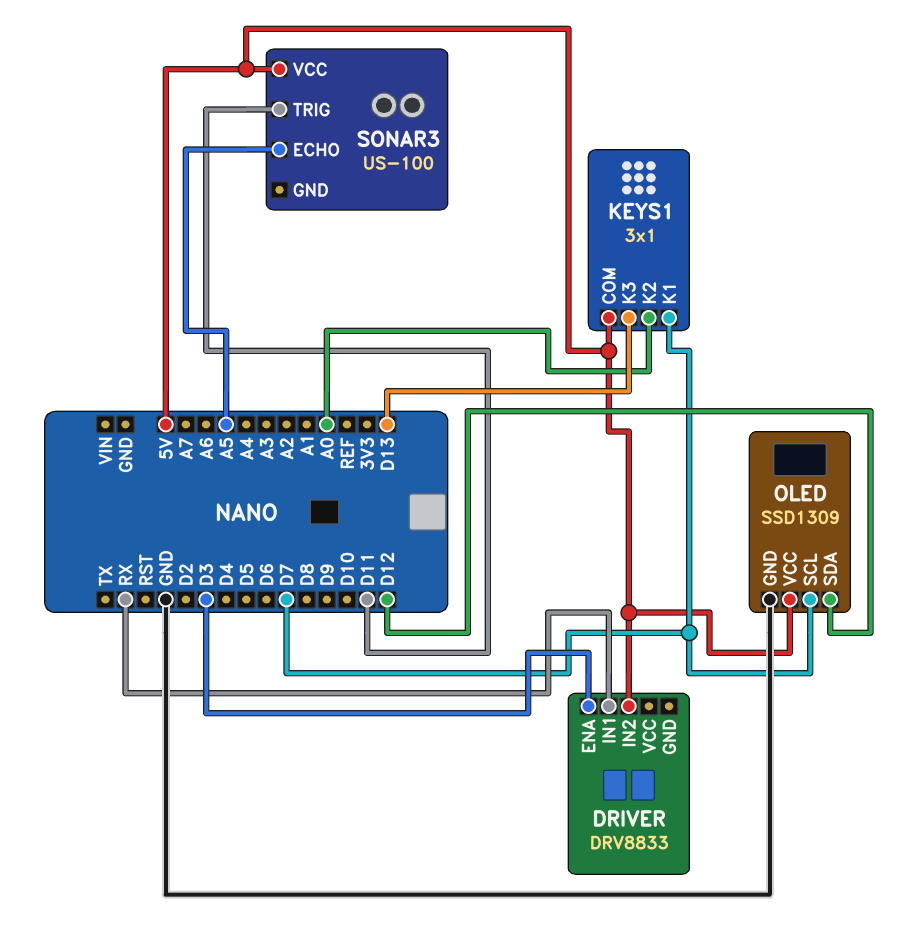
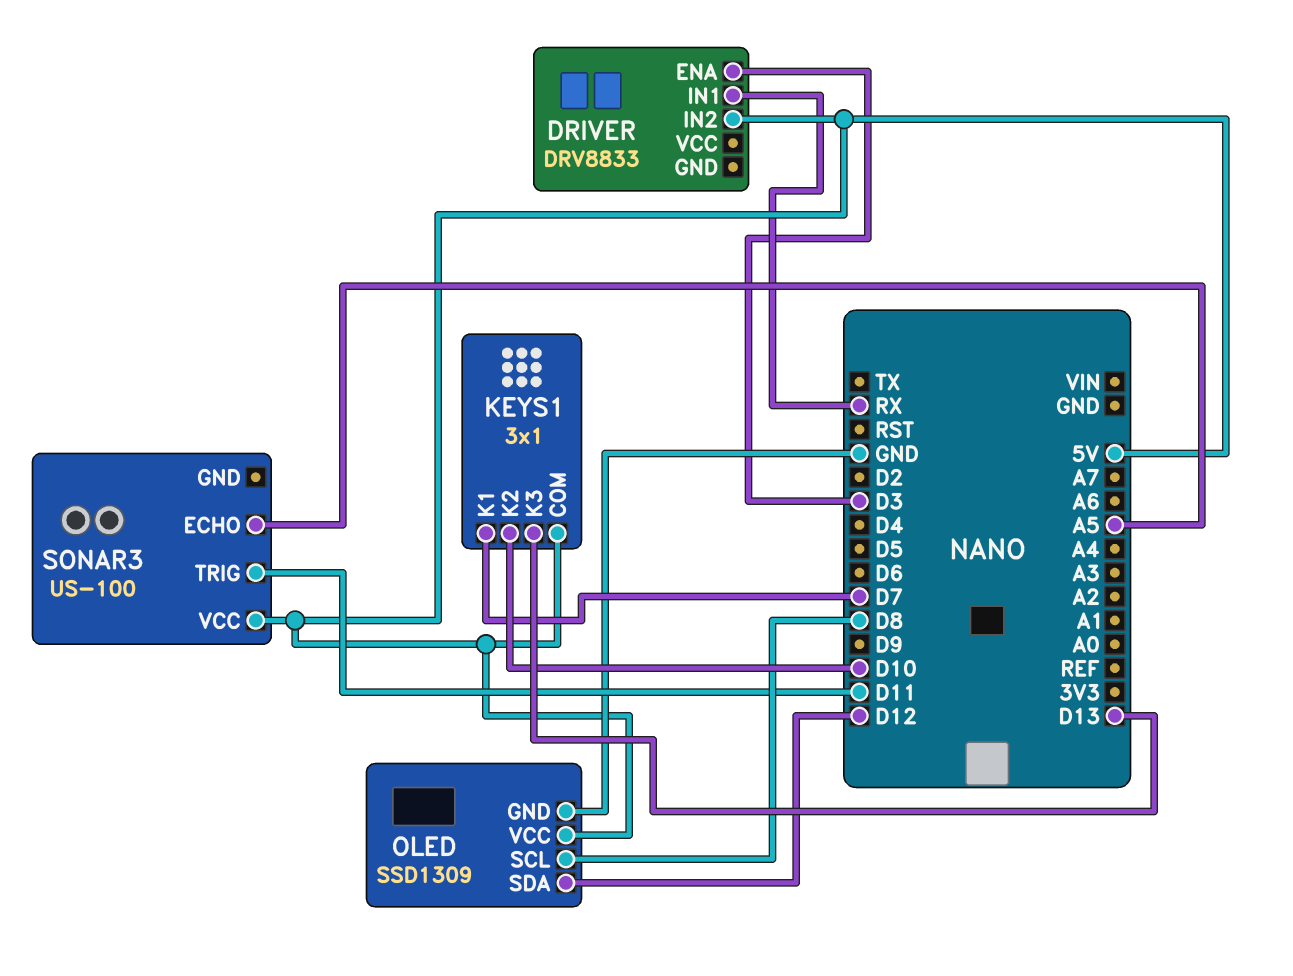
KEYS1 pin K2: A0 -> D10
OLED pin SCL: D7 -> D8

